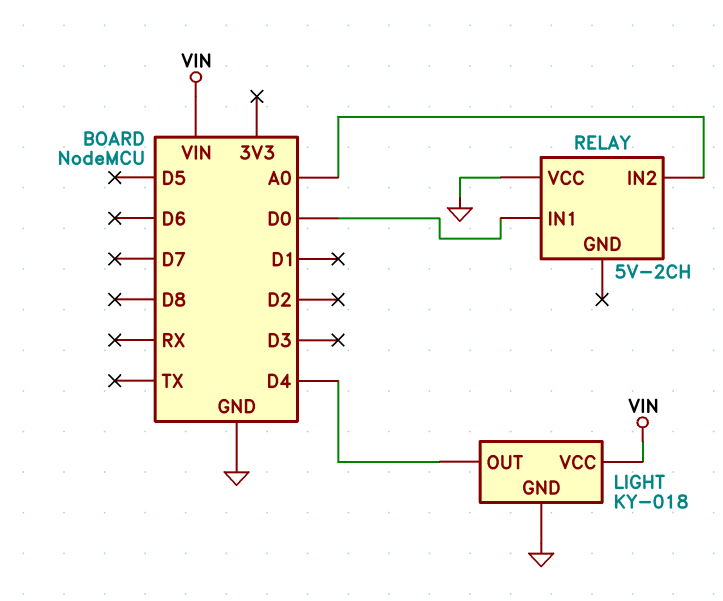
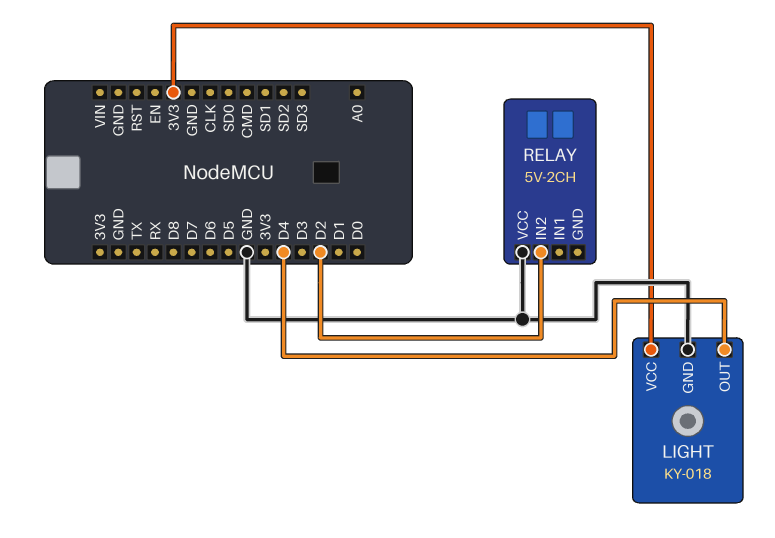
LIGHT pin VCC: VIN -> 3V3
RELAY pin IN1: D0 -> none
RELAY pin IN2: A0 -> D2

